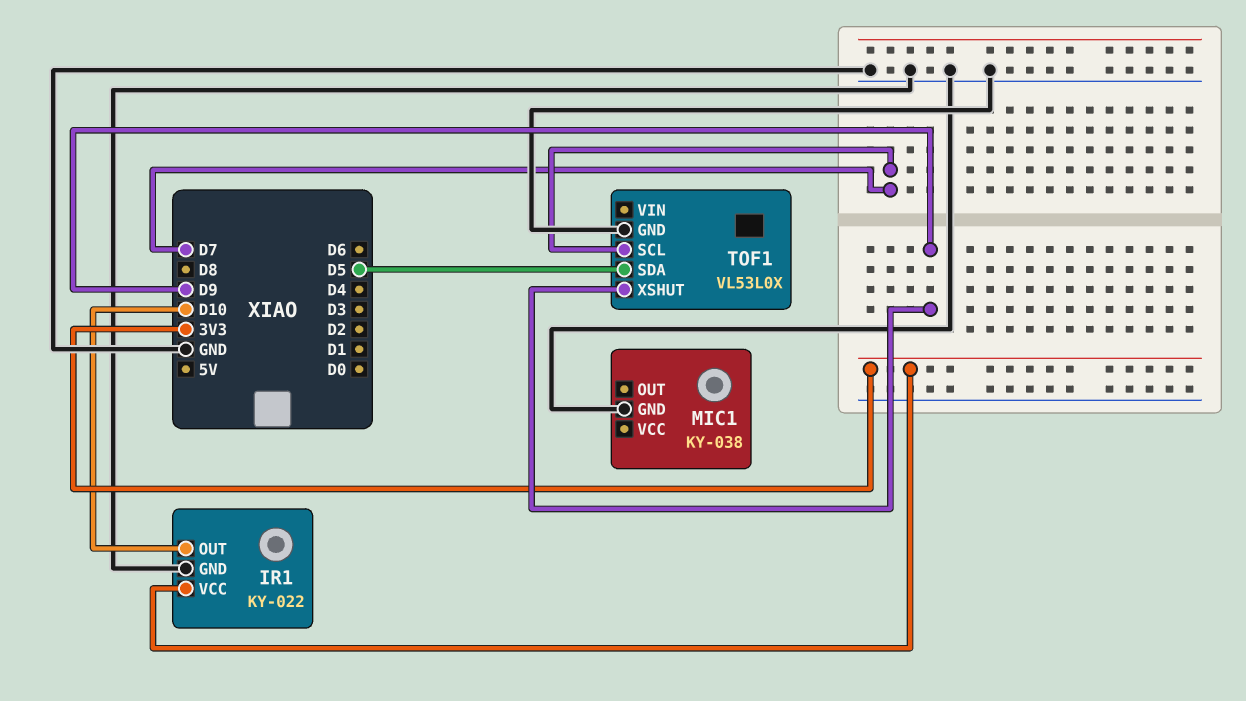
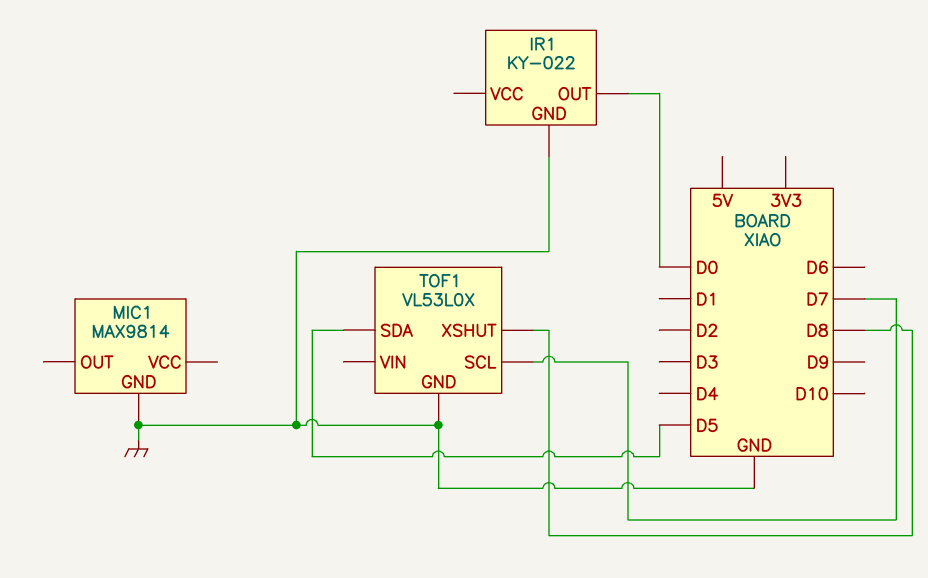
IR1 pin OUT: D10 -> D0
IR1 pin VCC: 3V3 -> none
MIC1: KY-038 -> MAX9814
TOF1 pin XSHUT: D9 -> D8

